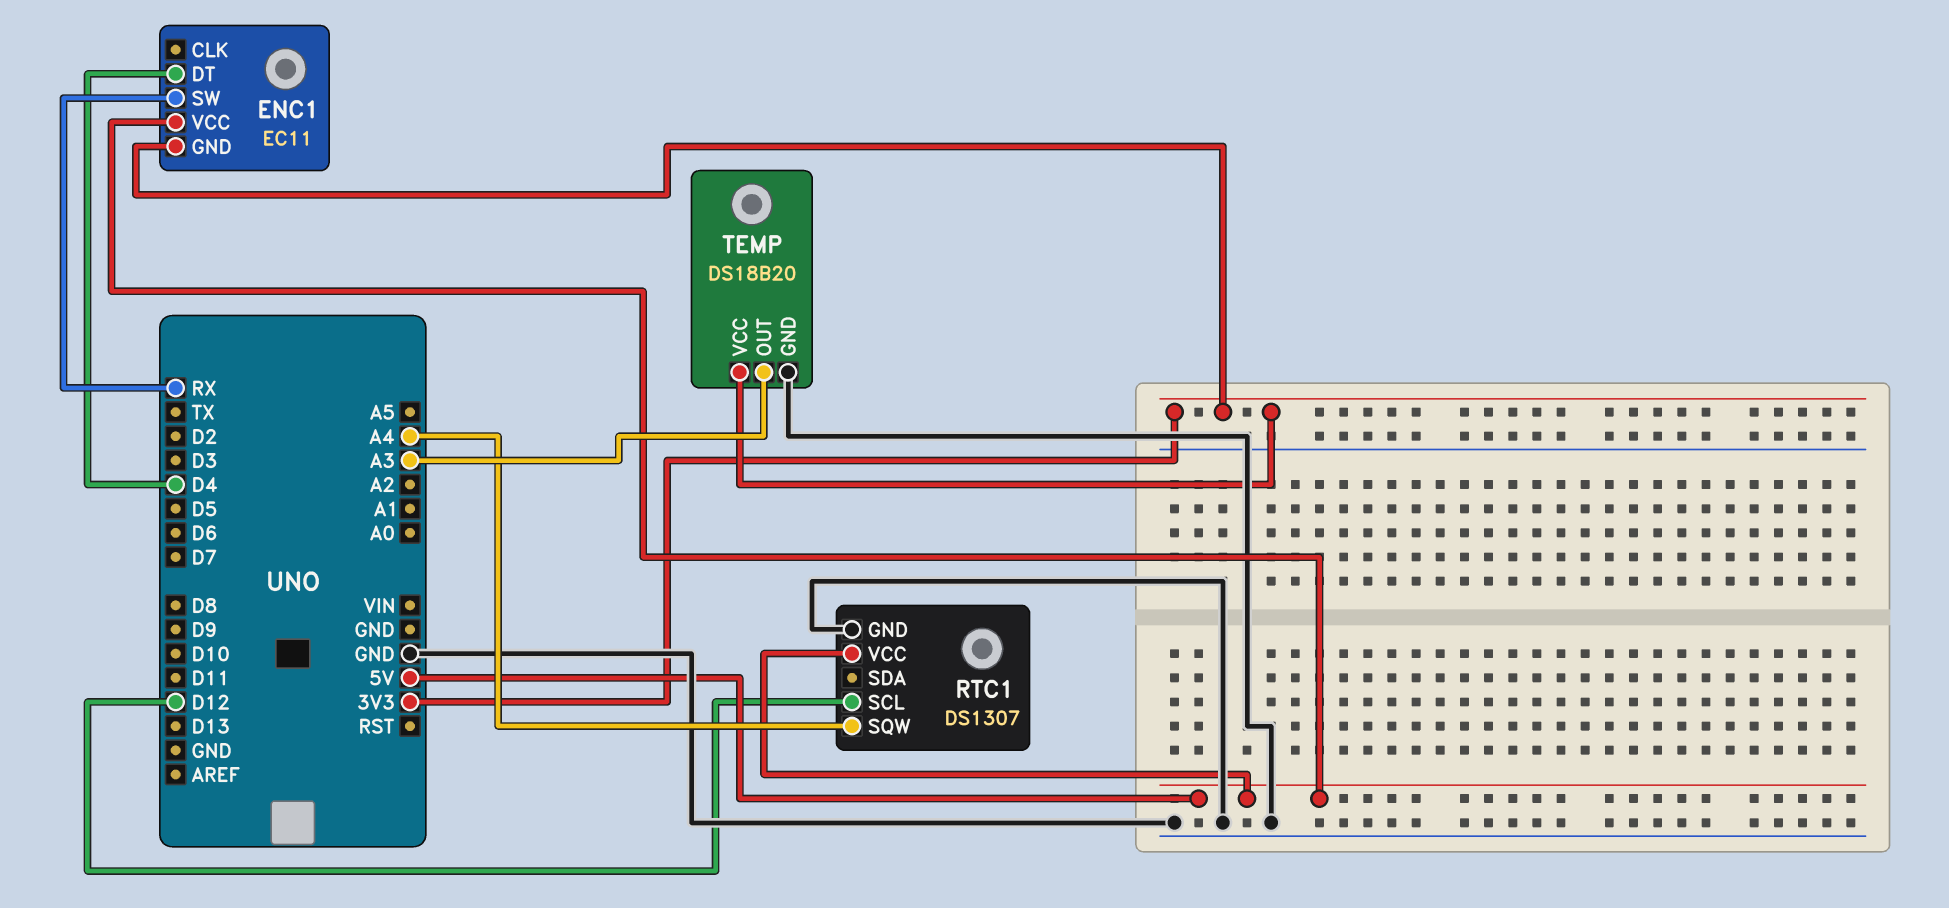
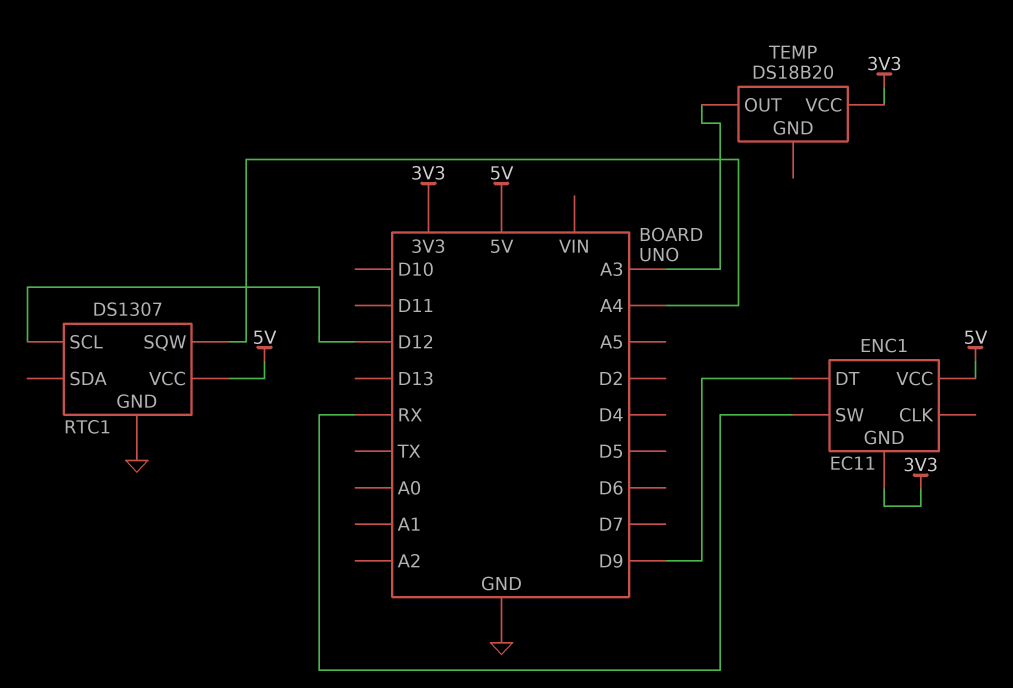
ENC1 pin DT: D4 -> D9
TEMP pin GND: GND -> none

